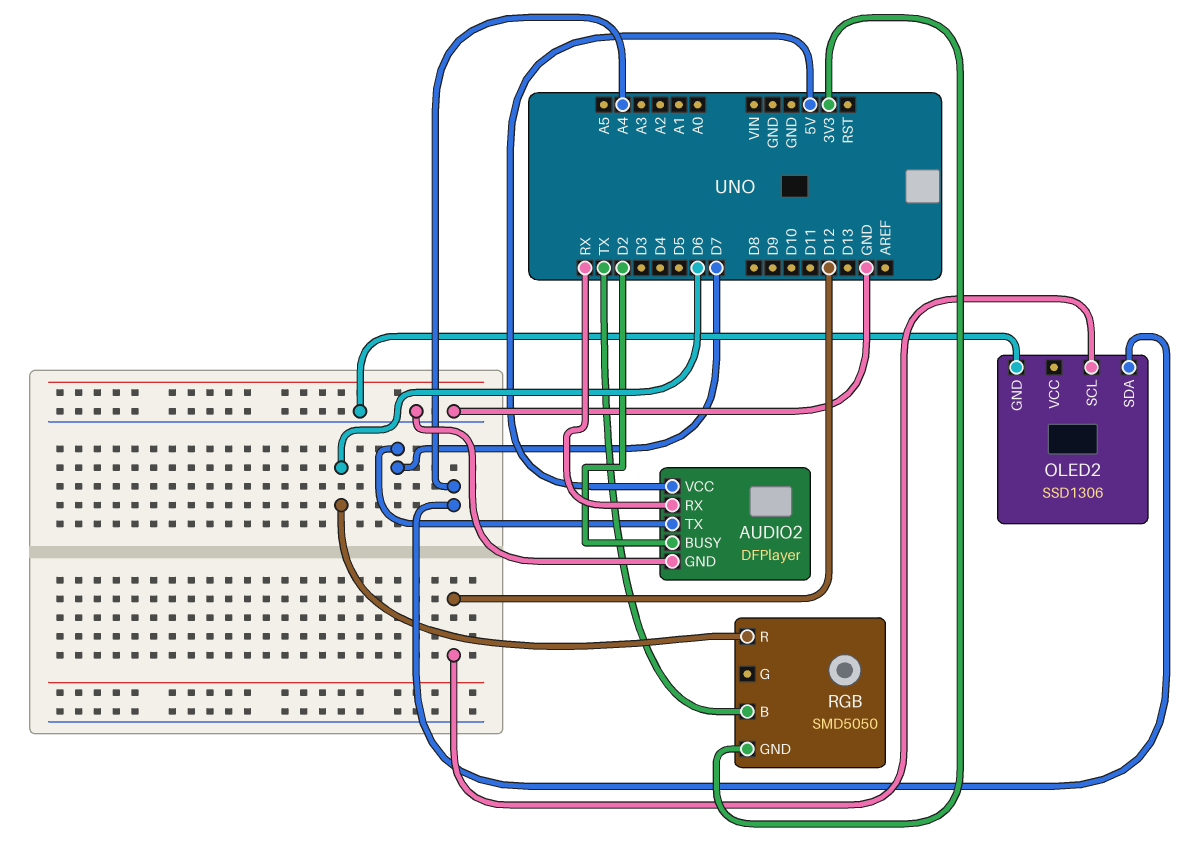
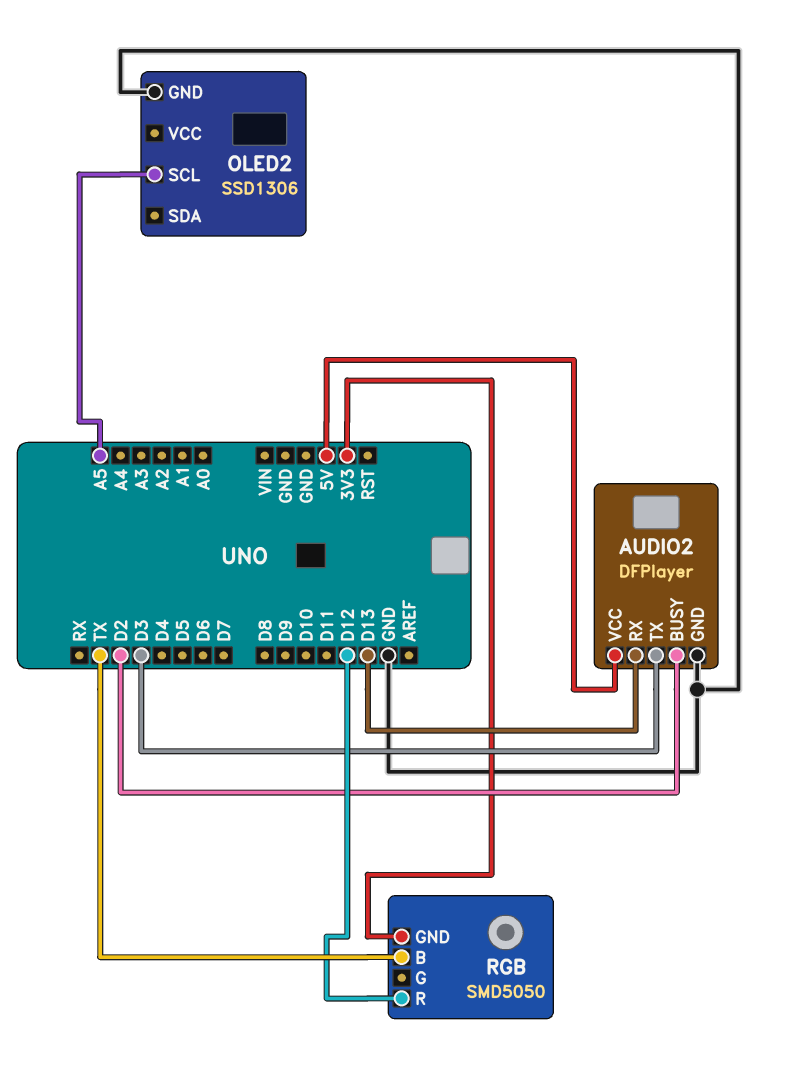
AUDIO2 pin RX: RX -> D13
AUDIO2 pin TX: D7 -> D3
OLED2 pin SCL: D12 -> A5
OLED2 pin SDA: A4 -> none
RGB pin R: D6 -> D12

